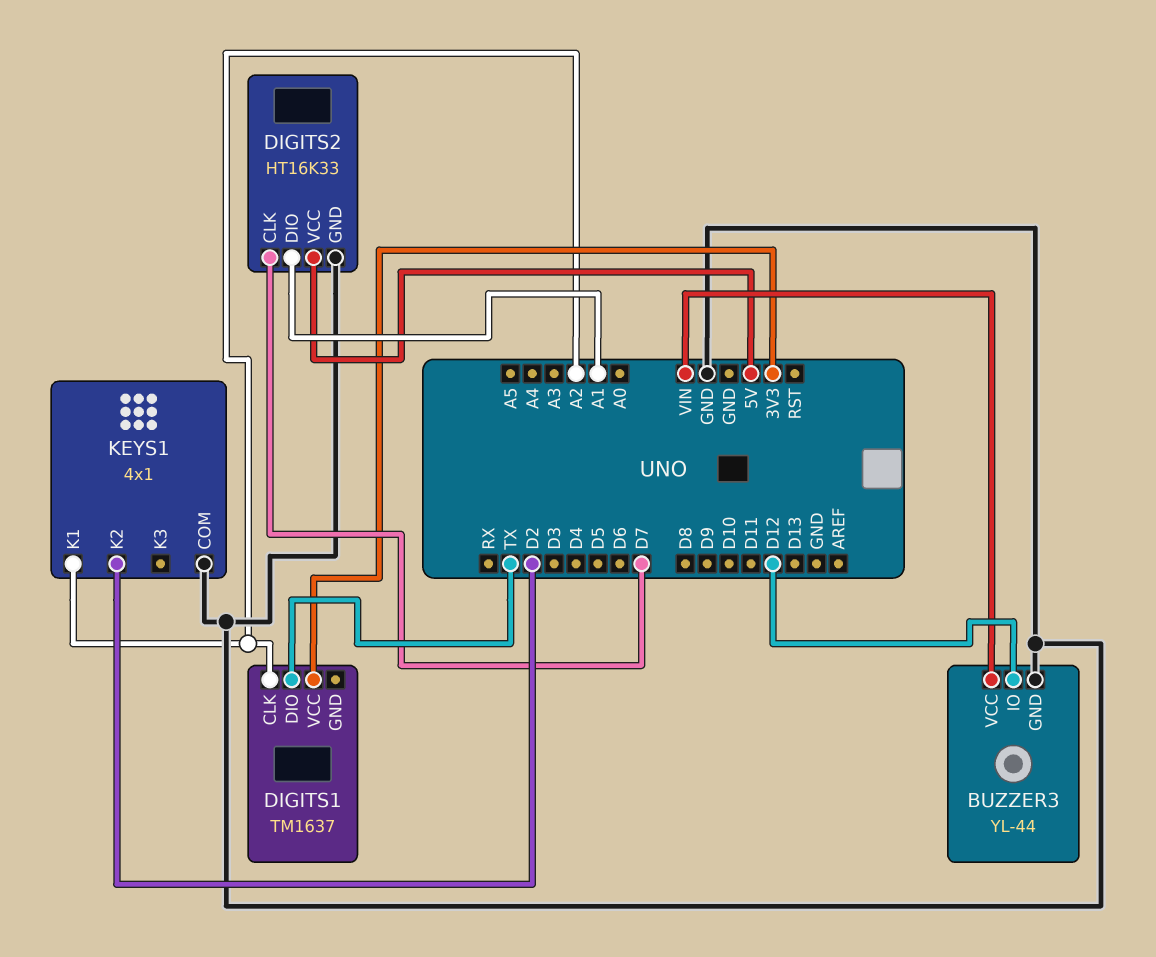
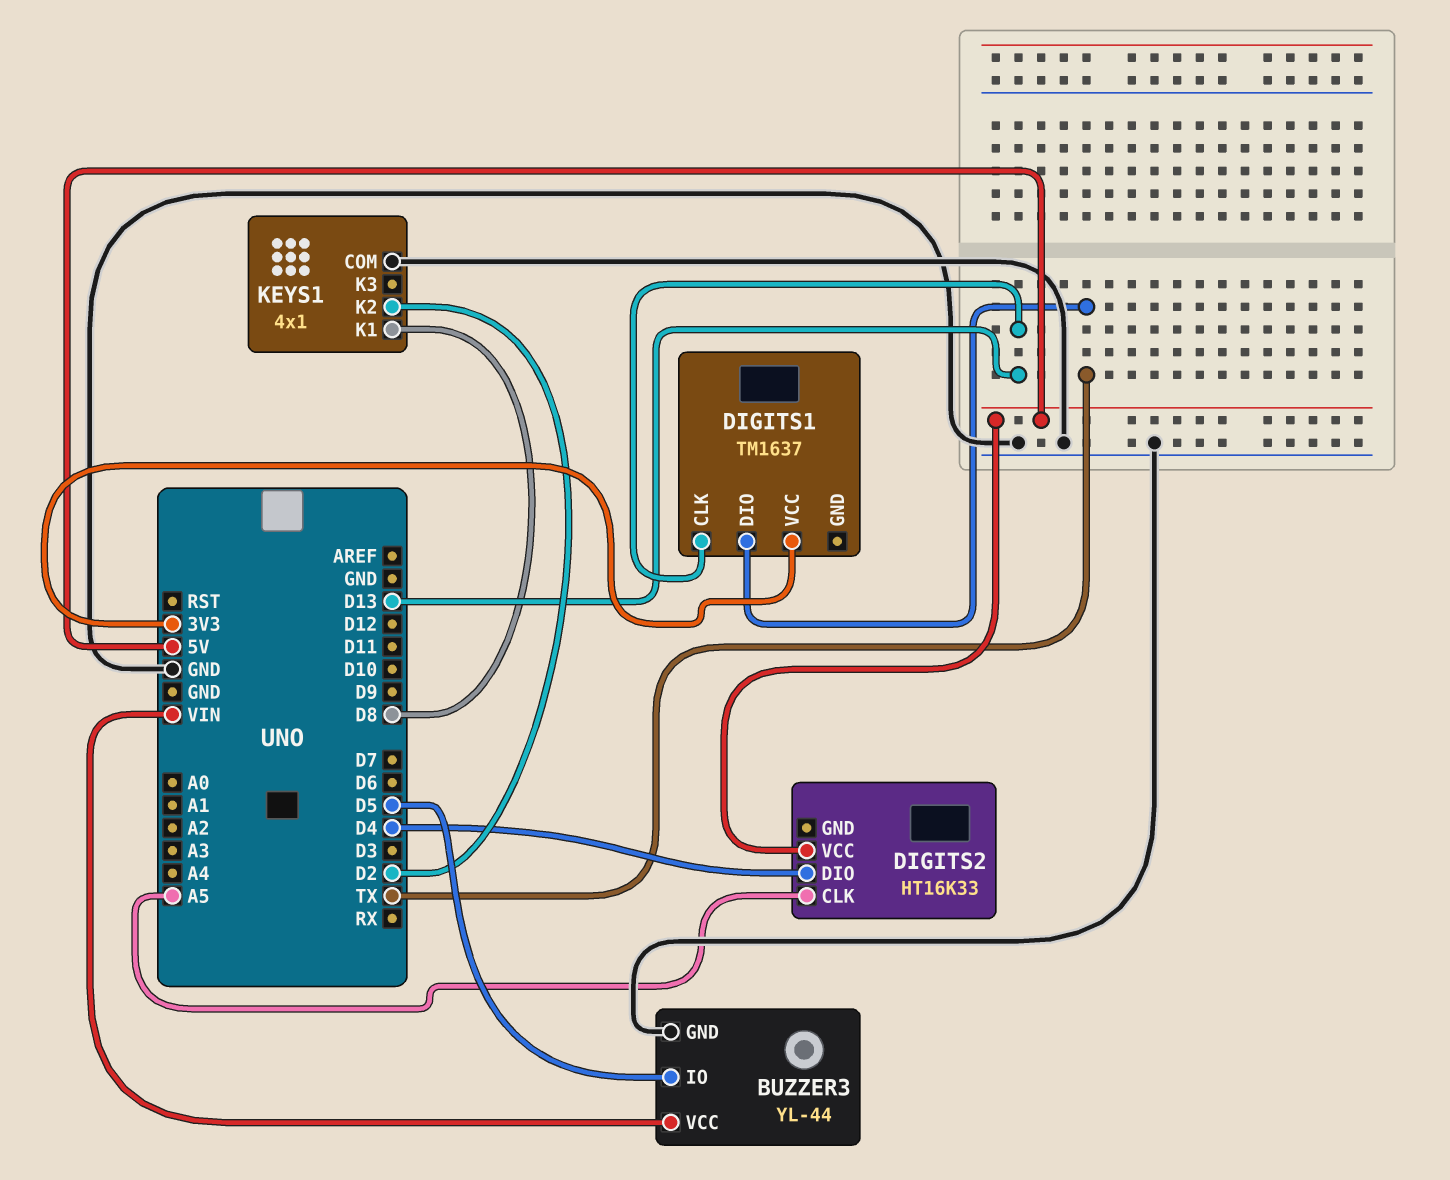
BUZZER3 pin IO: D12 -> D5
DIGITS1 pin CLK: A2 -> D13
DIGITS2 pin CLK: D7 -> A5
DIGITS2 pin DIO: A1 -> D4
DIGITS2 pin GND: GND -> none
KEYS1 pin K1: A2 -> D8

